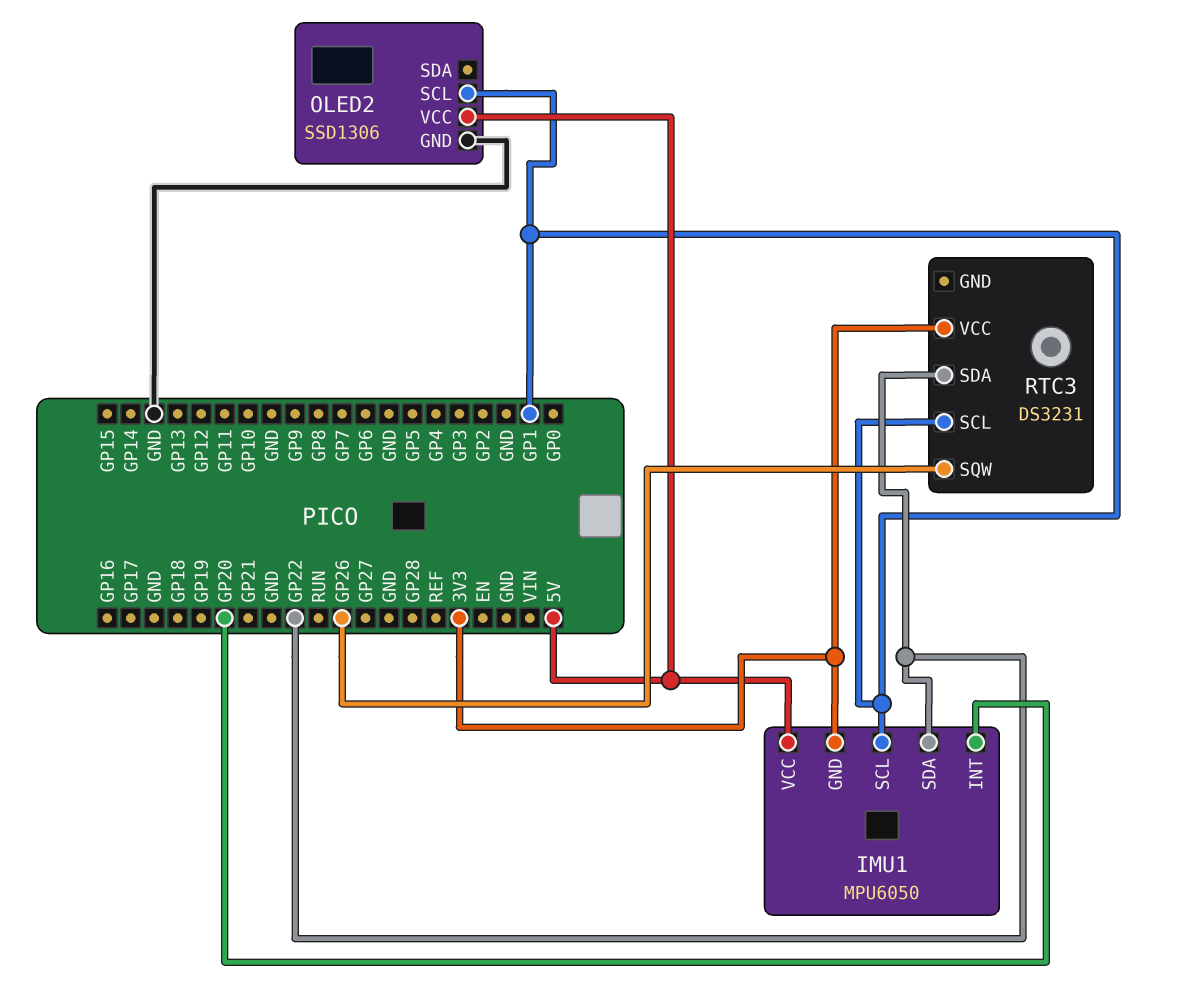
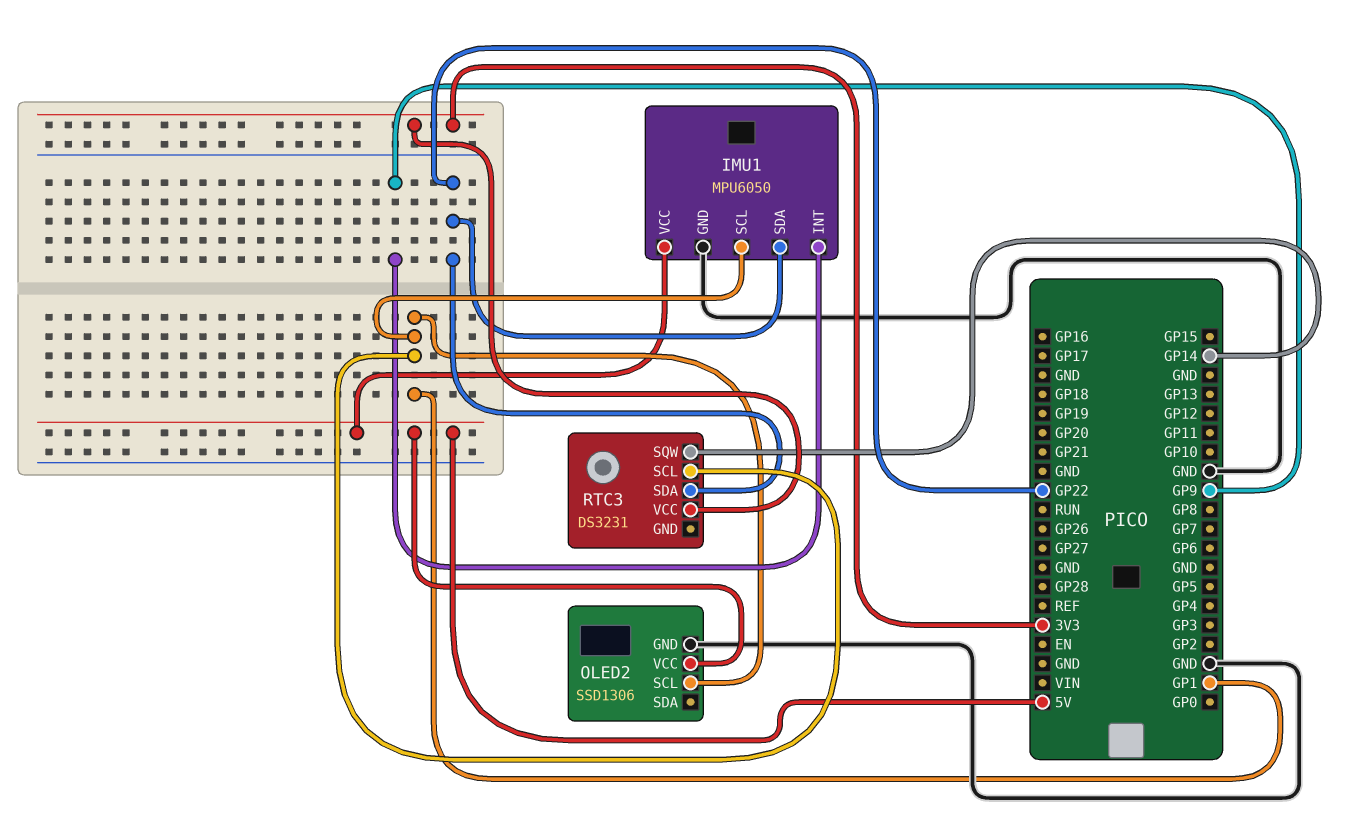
IMU1 pin GND: 3V3 -> GND
IMU1 pin INT: GP20 -> GP9
RTC3 pin SQW: GP26 -> GP14

